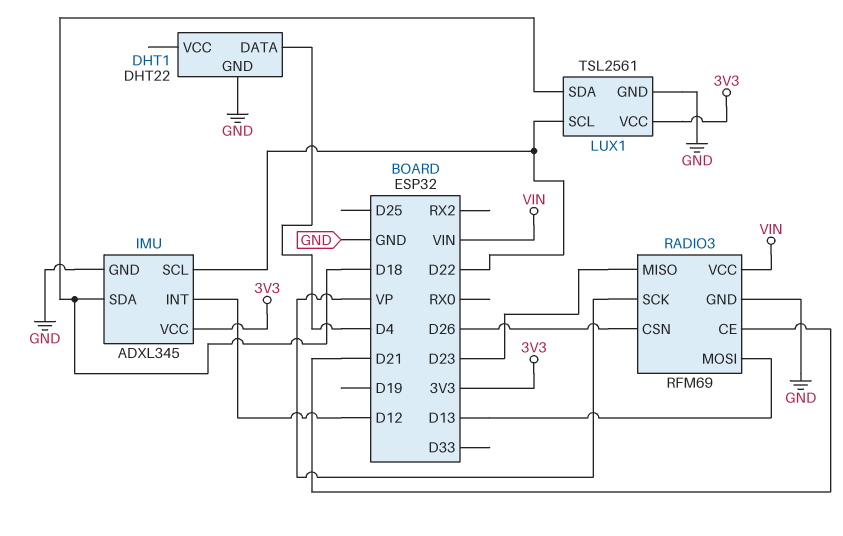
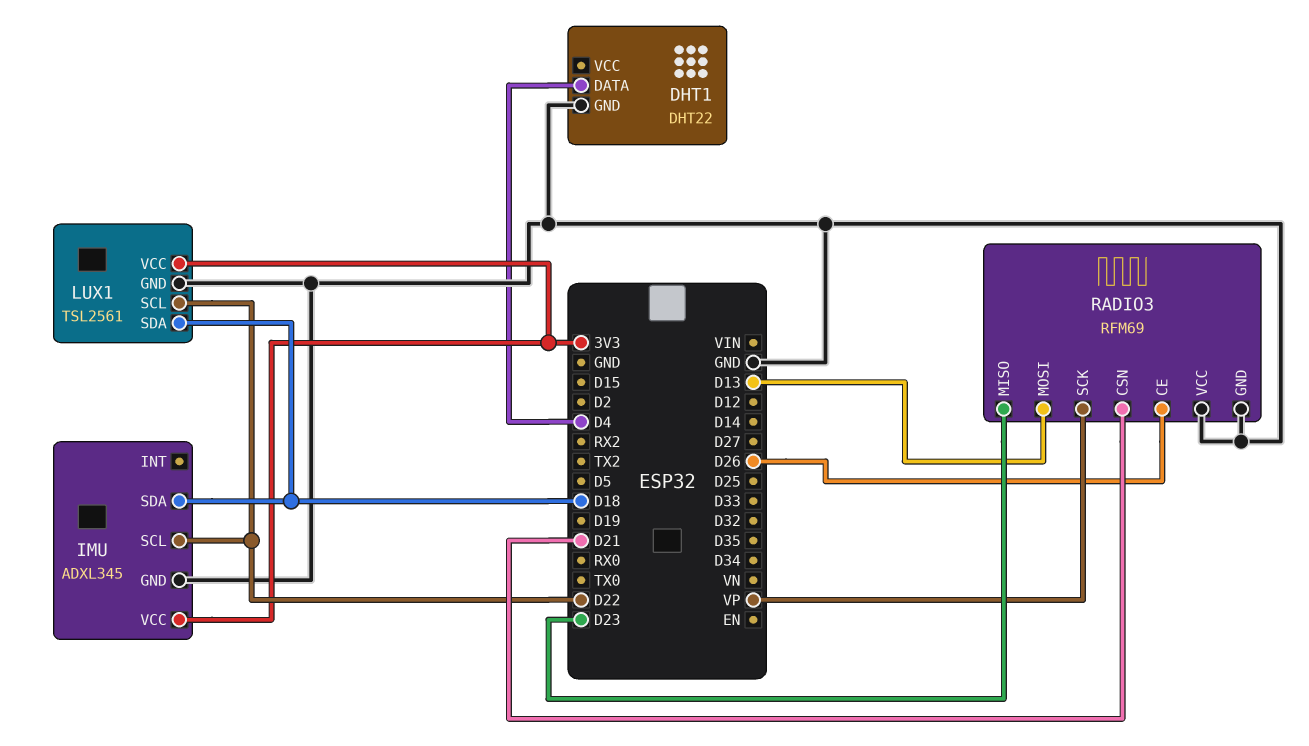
IMU pin INT: D12 -> none
RADIO3 pin CE: D21 -> D26
RADIO3 pin CSN: D26 -> D21
RADIO3 pin VCC: VIN -> GND

